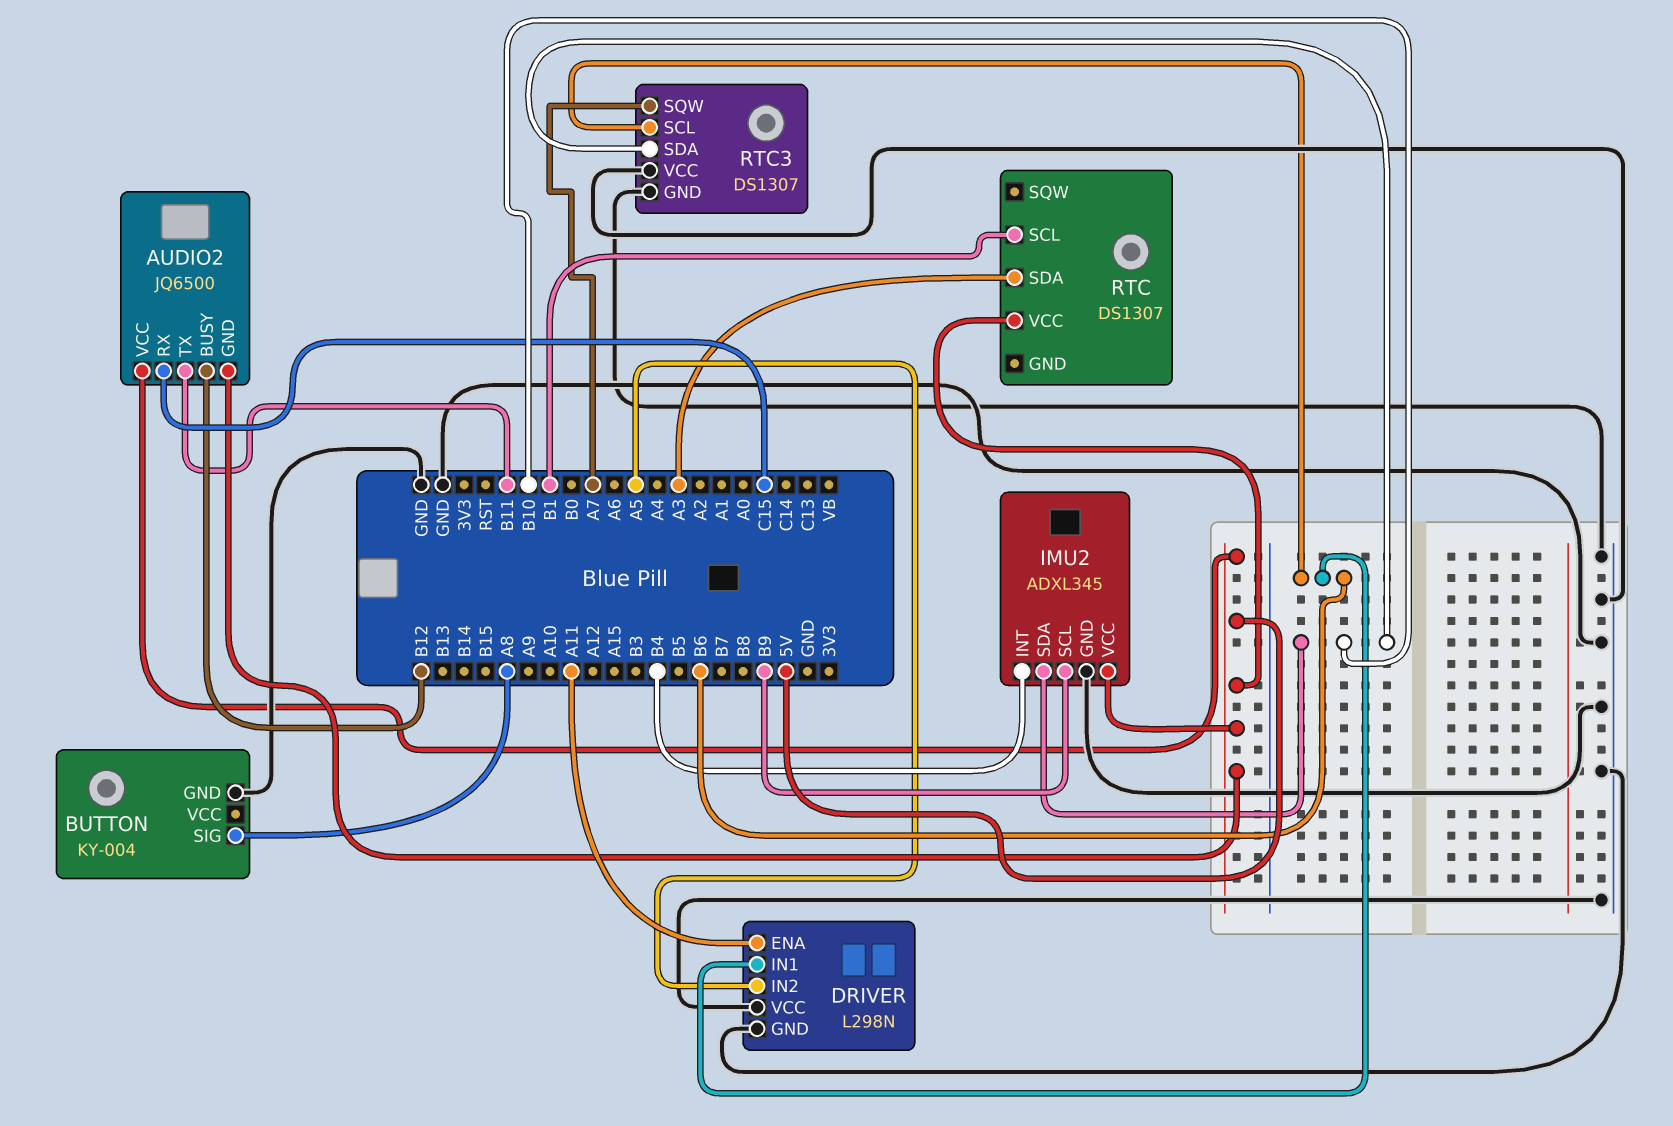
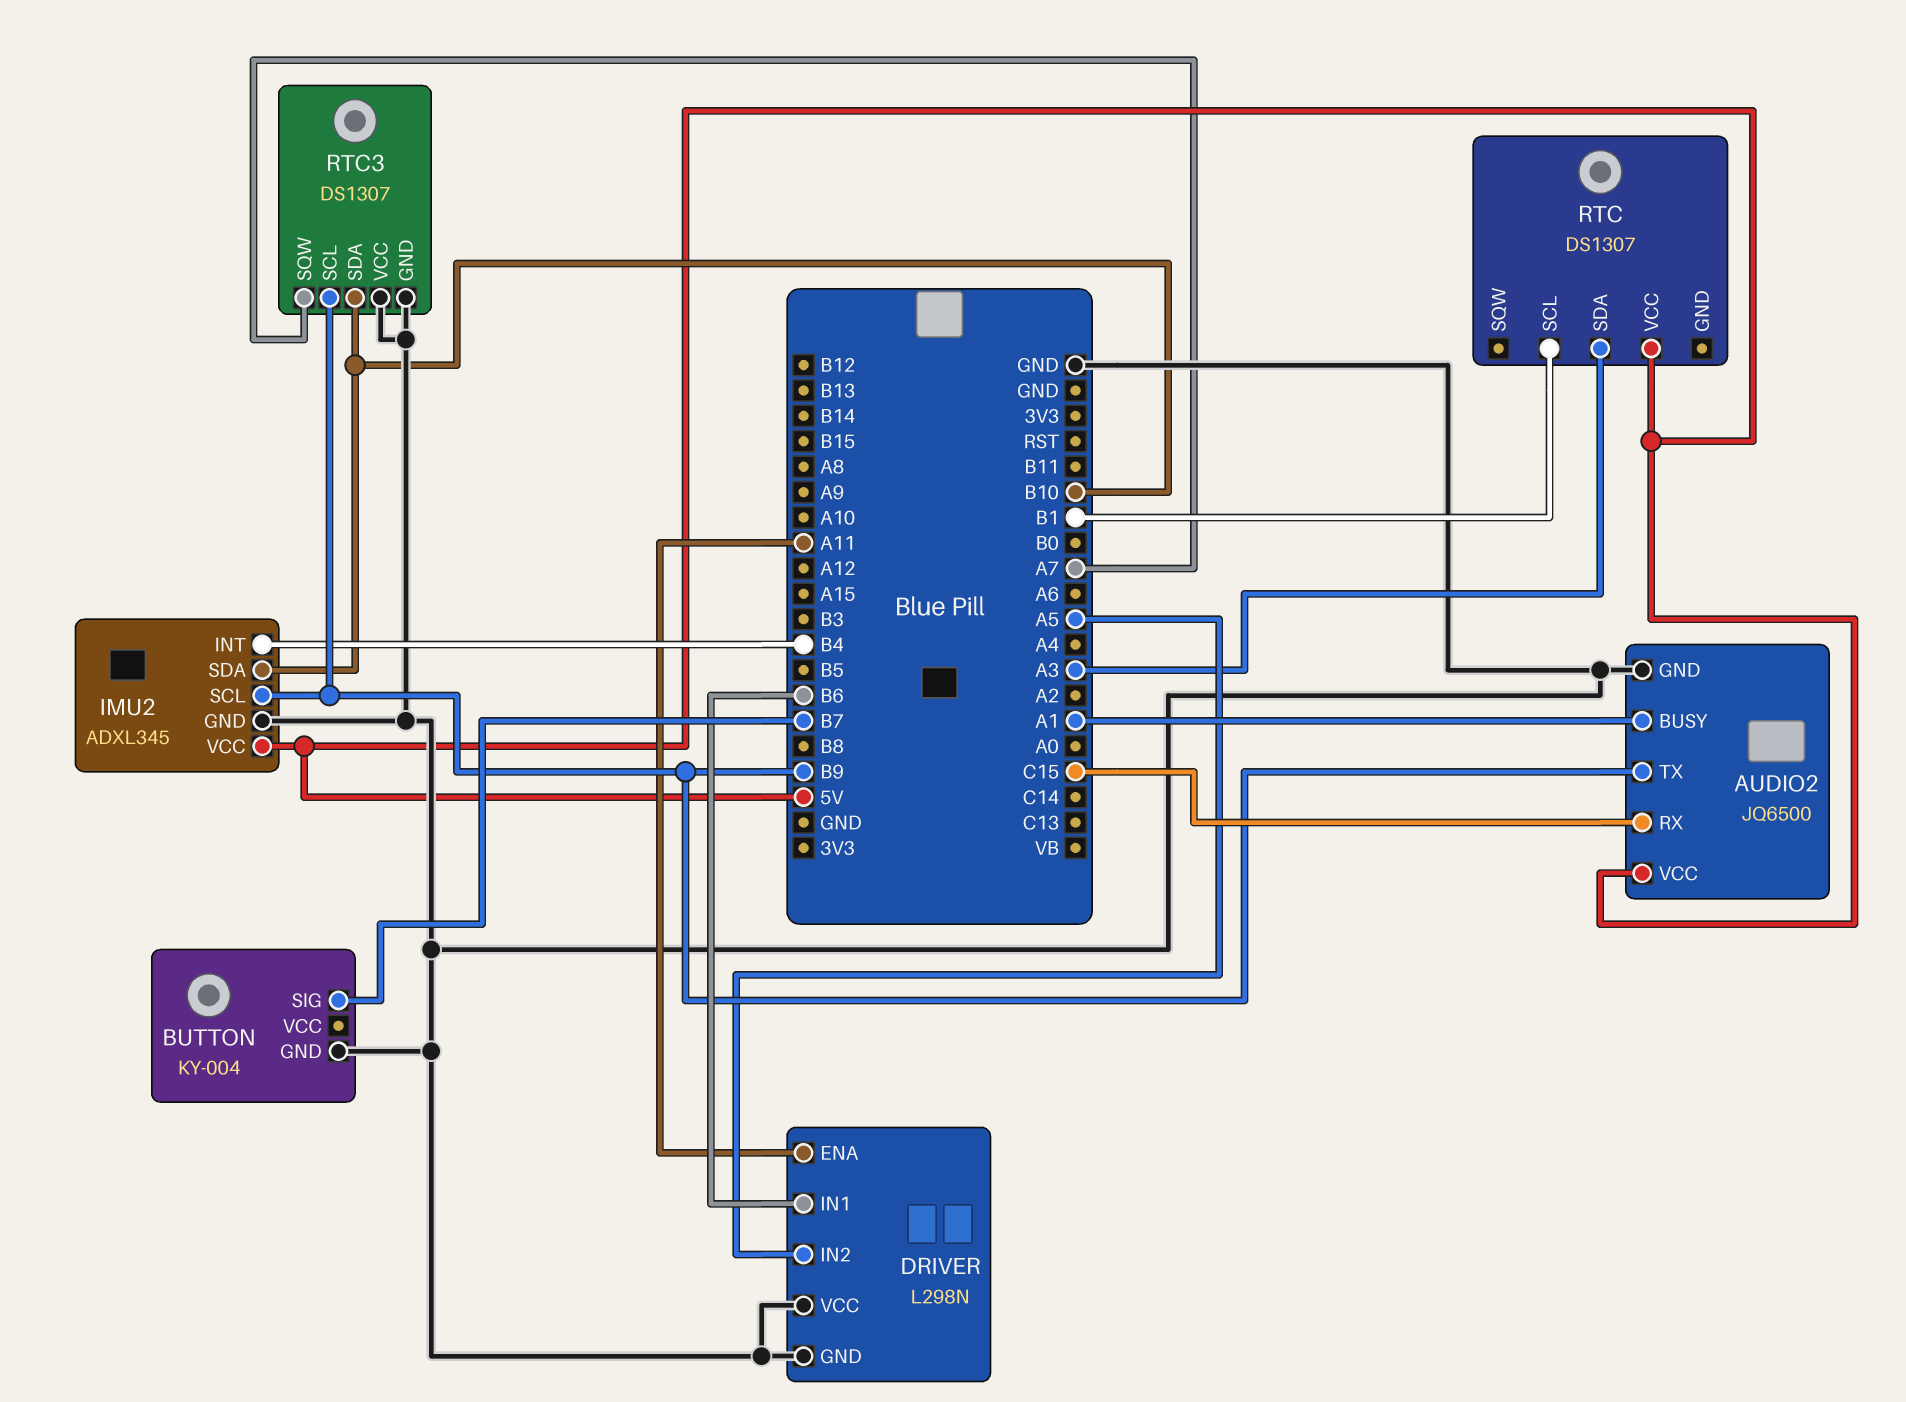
AUDIO2 pin BUSY: B12 -> A1
AUDIO2 pin GND: 5V -> GND
AUDIO2 pin TX: B11 -> B9
BUTTON pin SIG: A8 -> B7
RTC3 pin SCL: B6 -> B9

